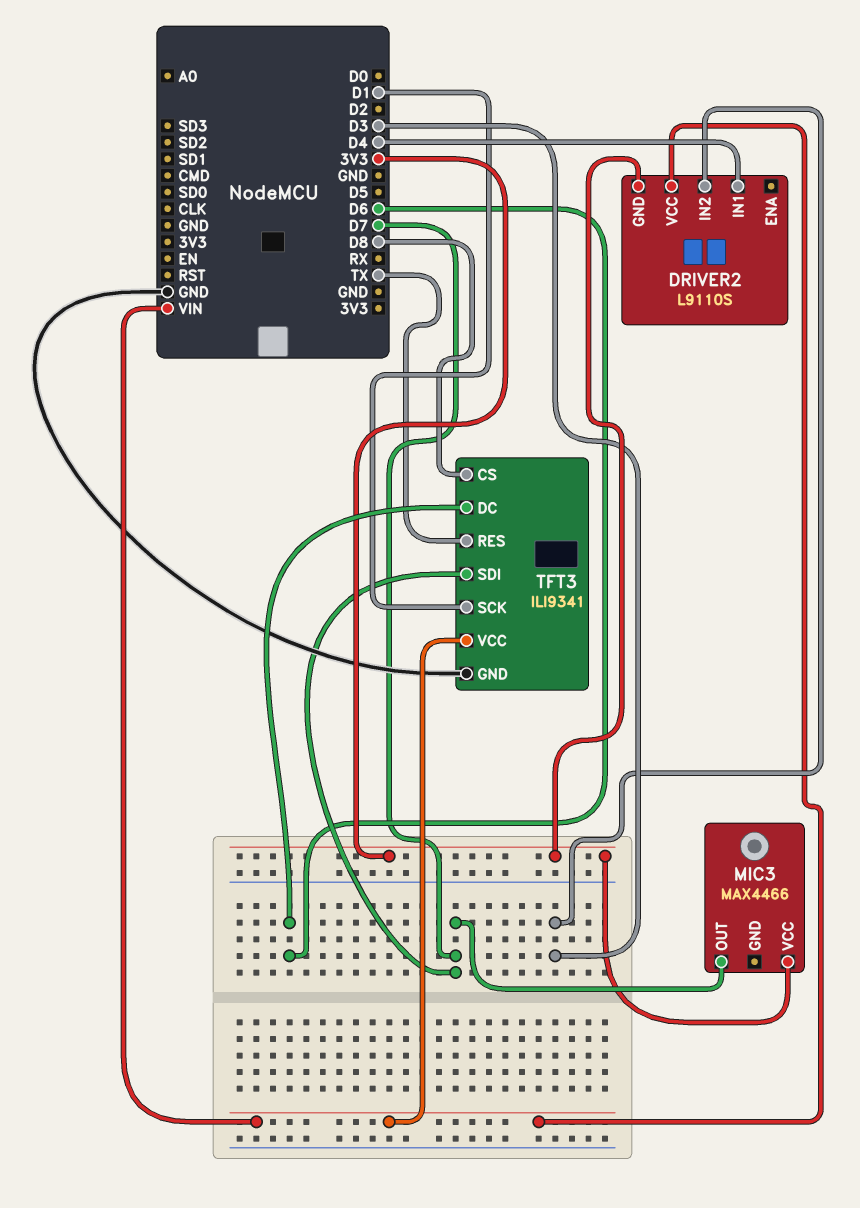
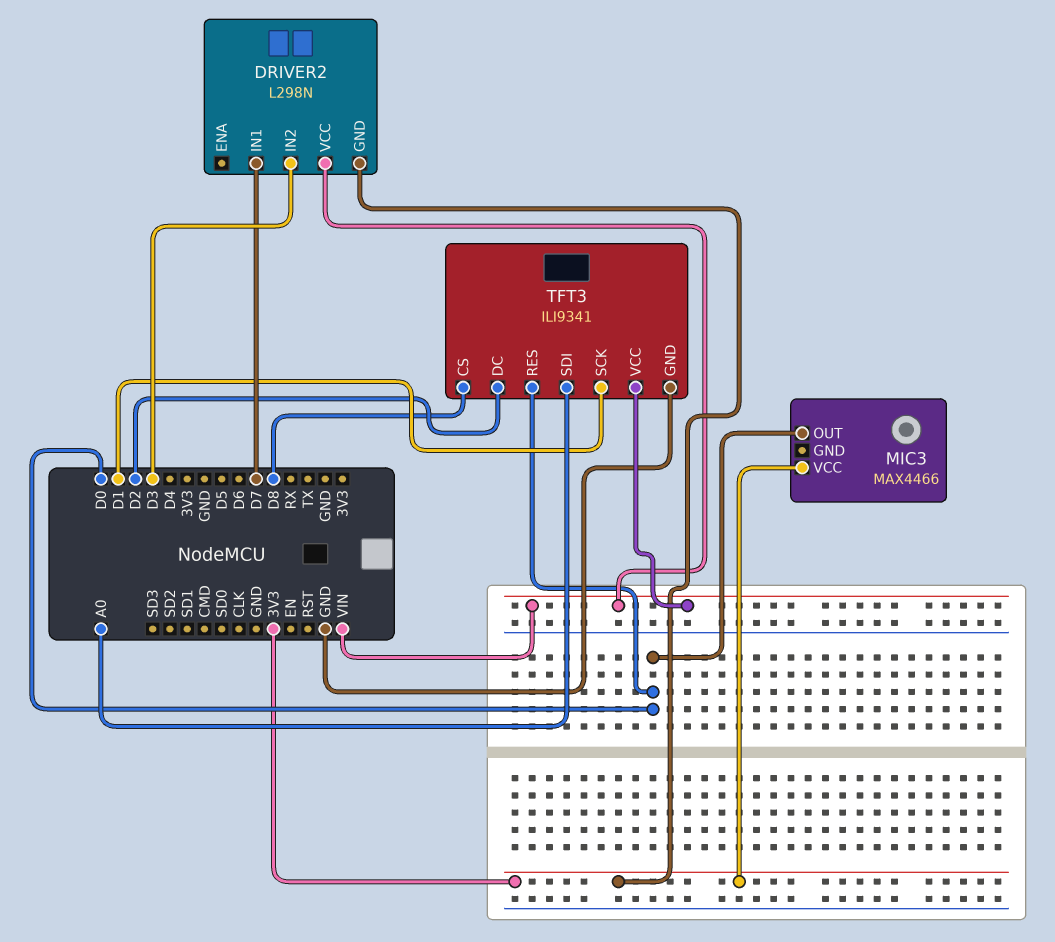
DRIVER2: L9110S -> L298N
DRIVER2 pin IN1: D4 -> D7
MIC3 pin OUT: D7 -> D0
TFT3 pin DC: D6 -> D2
TFT3 pin RES: TX -> D0
TFT3 pin SDI: D7 -> A0

